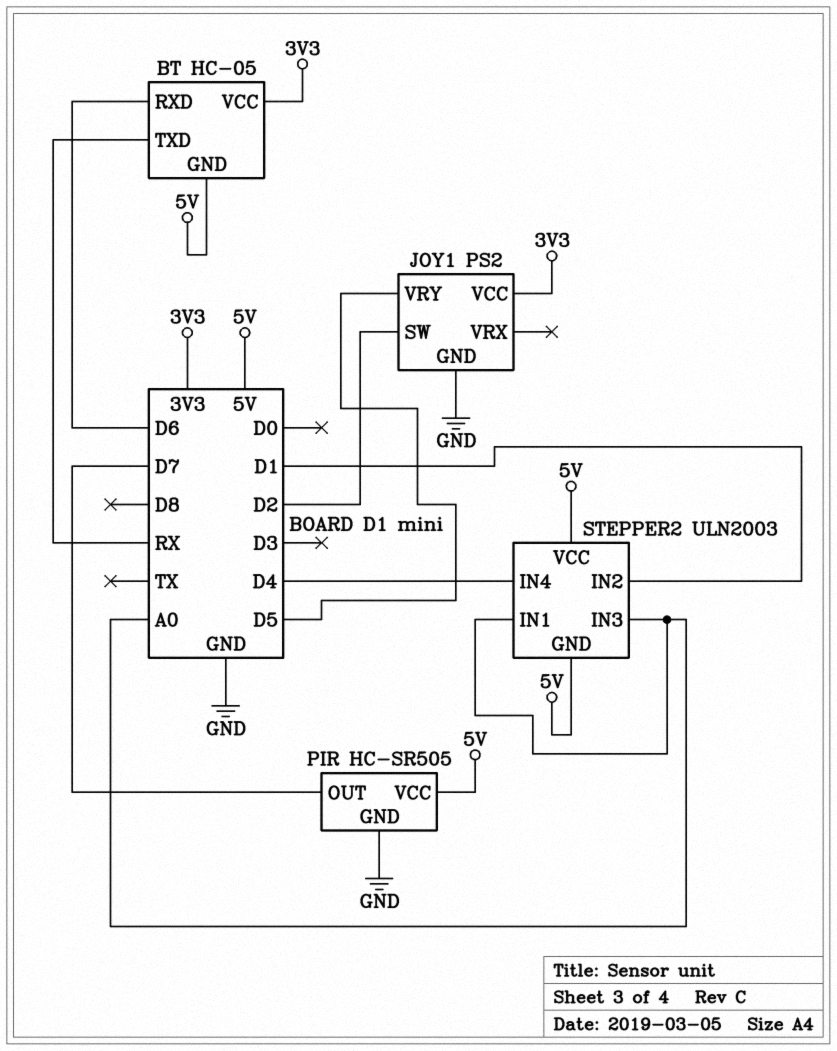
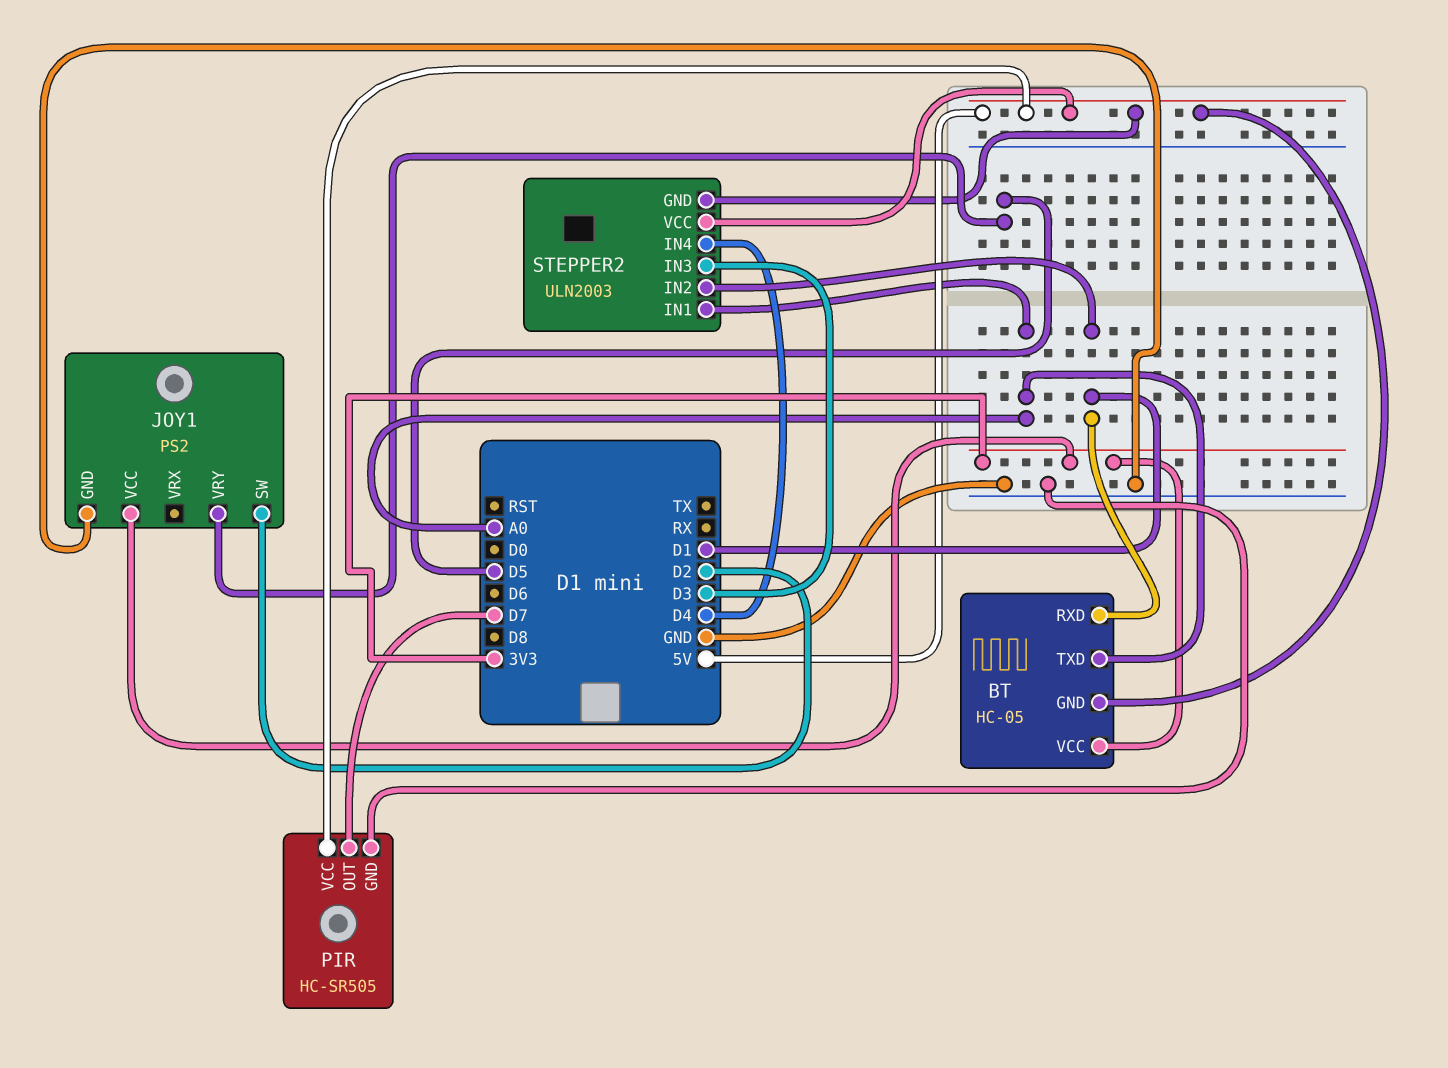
BT pin RXD: D6 -> D1
BT pin TXD: RX -> A0
STEPPER2 pin IN3: A0 -> D3

